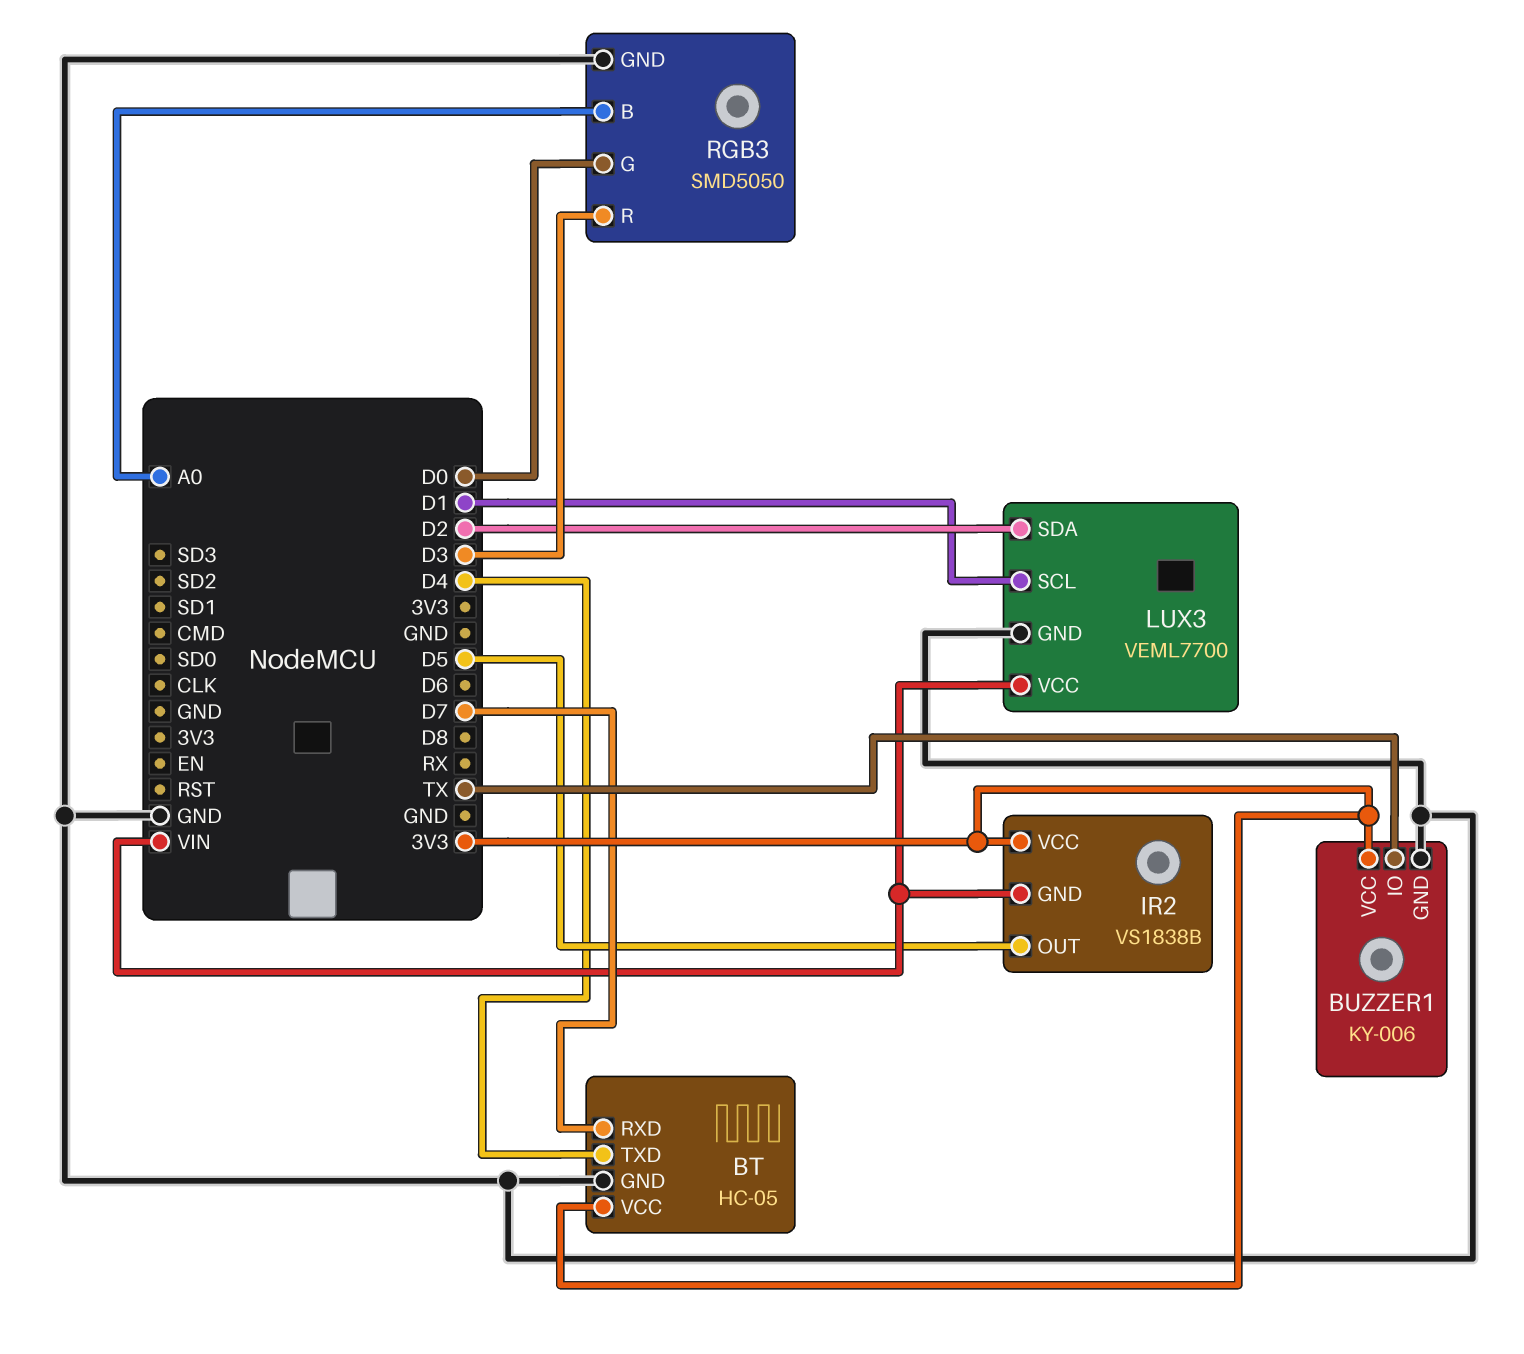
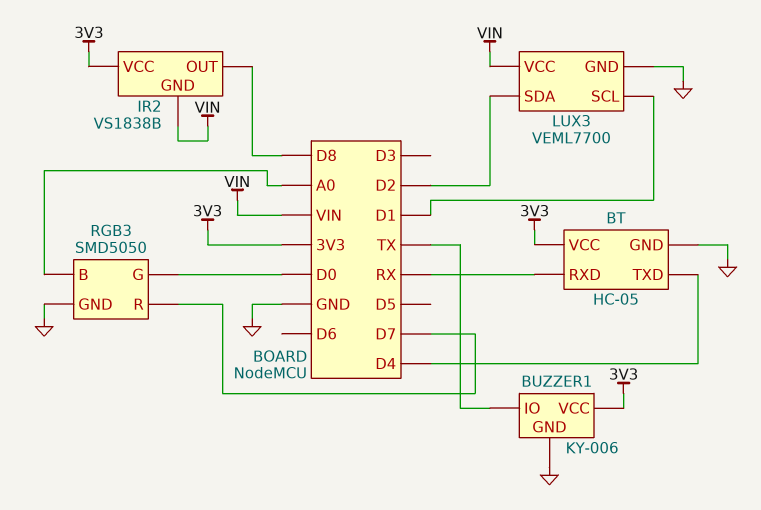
BT pin RXD: D7 -> RX
IR2 pin OUT: D5 -> D8
RGB3 pin R: D3 -> D7

